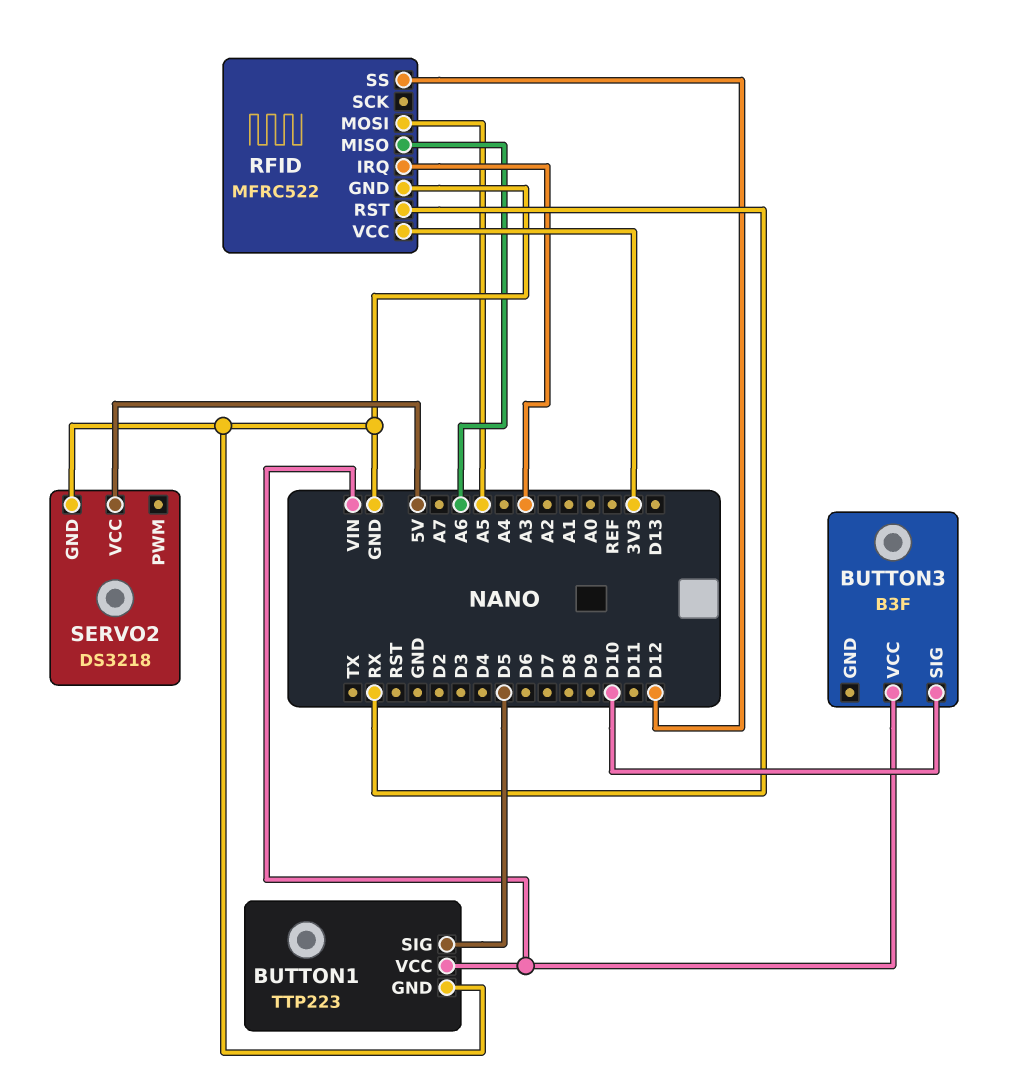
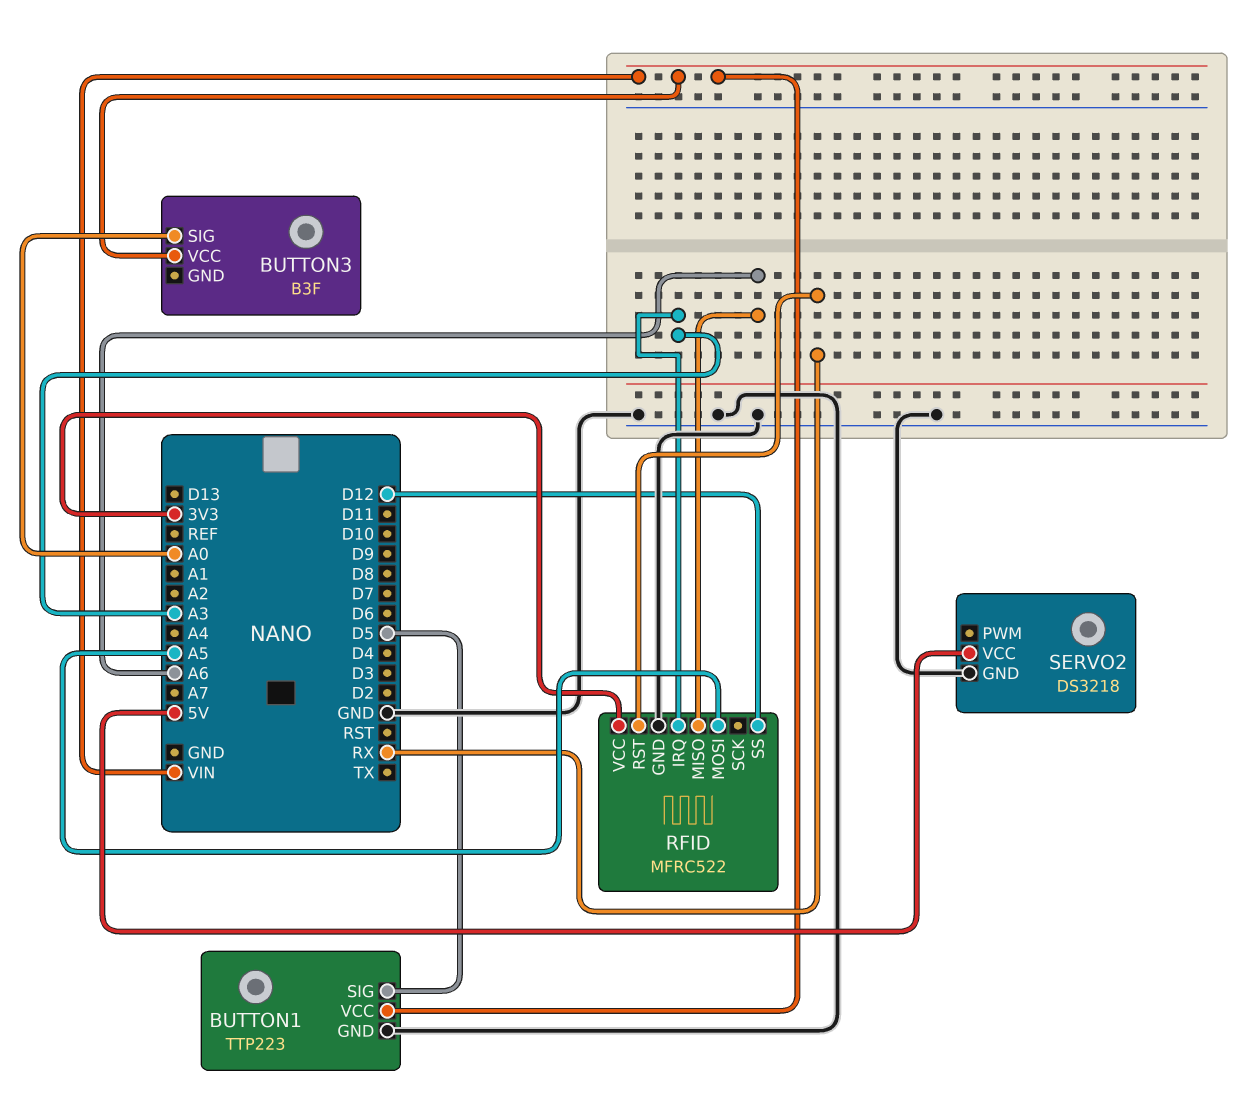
BUTTON3 pin SIG: D10 -> A0

